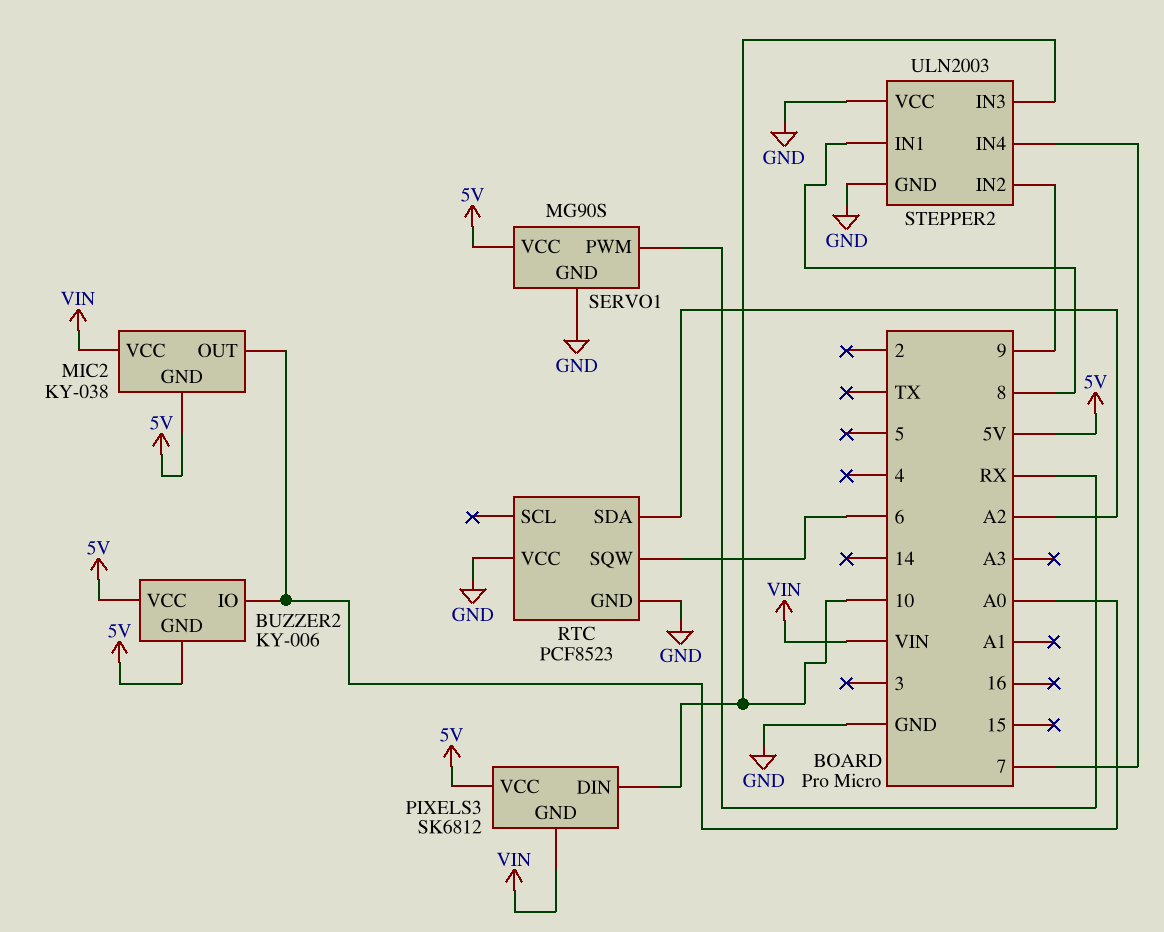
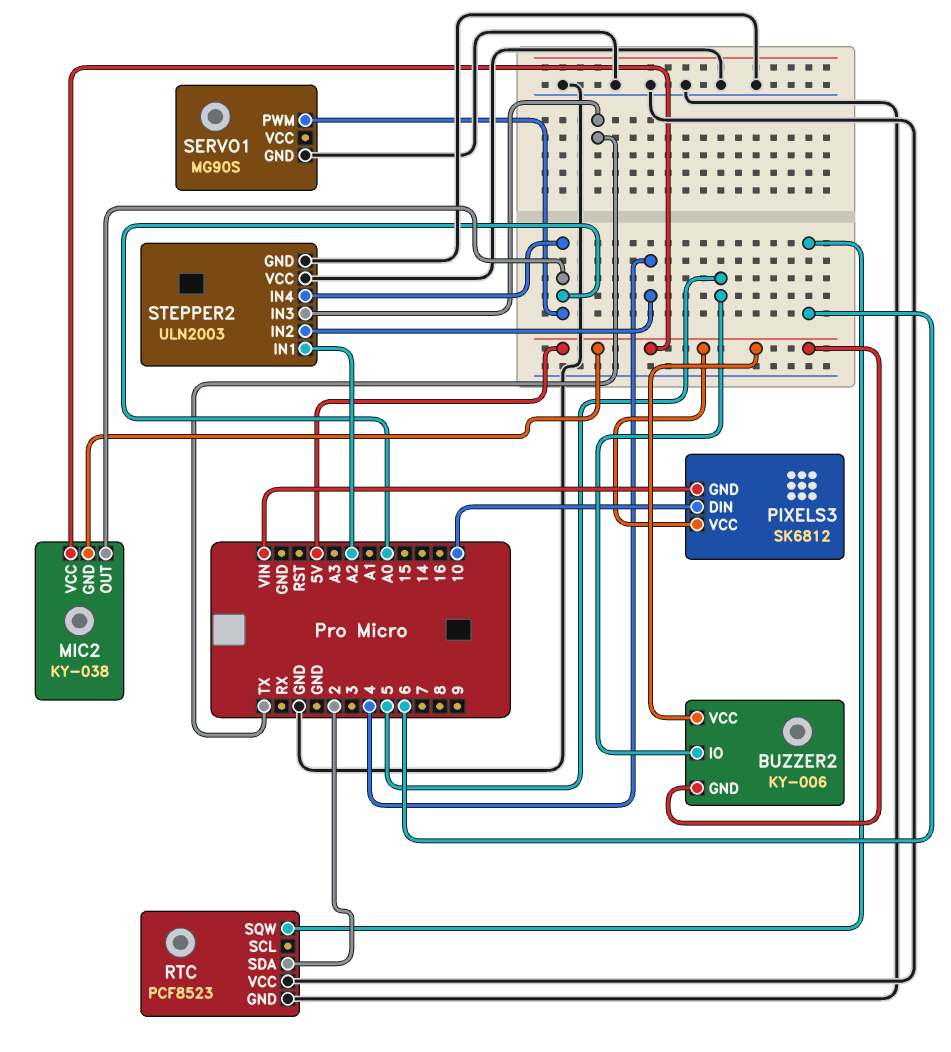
BUZZER2 pin IO: A0 -> 5
MIC2 pin VCC: VIN -> 5V
RTC pin SDA: A2 -> 2
SERVO1 pin PWM: RX -> A0
SERVO1 pin VCC: 5V -> none
STEPPER2 pin IN1: 8 -> A2
STEPPER2 pin IN2: 9 -> 4
STEPPER2 pin IN3: 10 -> TX
STEPPER2 pin IN4: 7 -> A0

